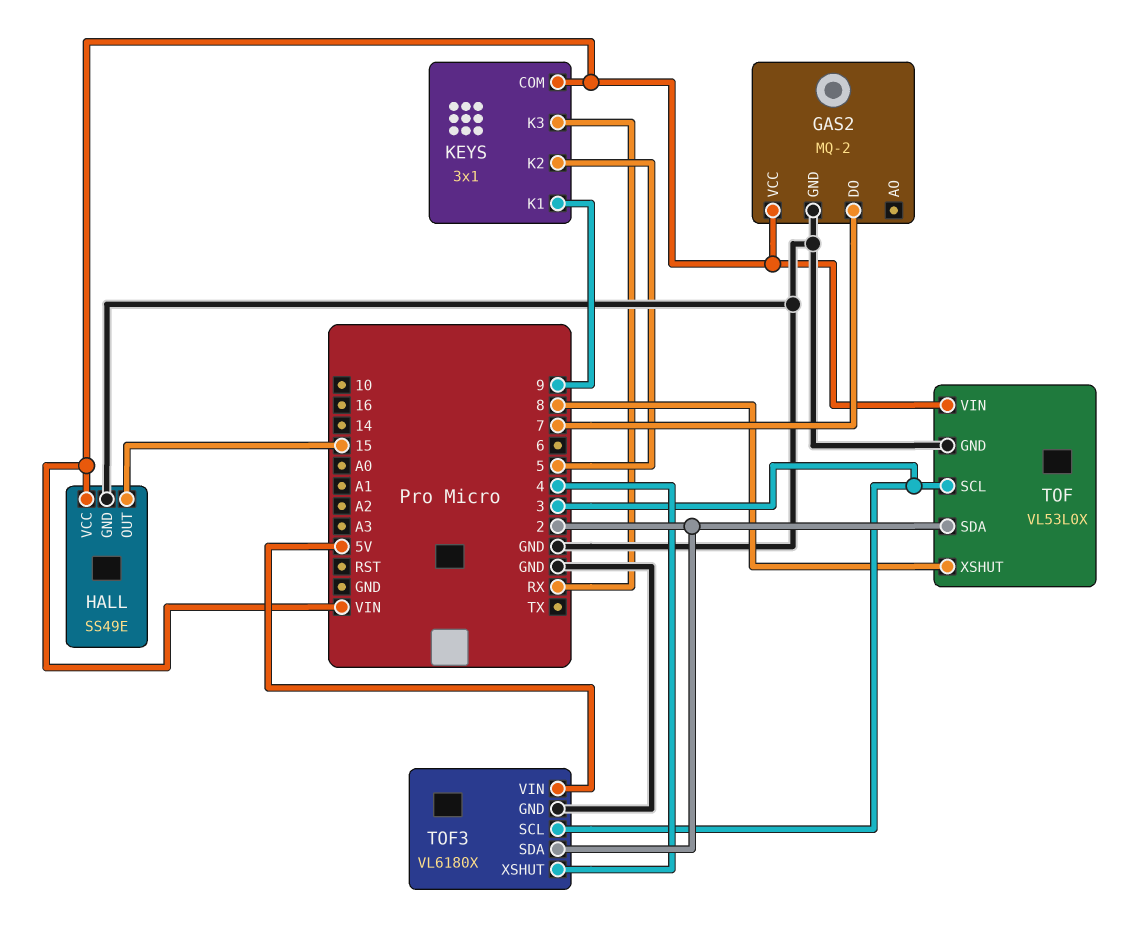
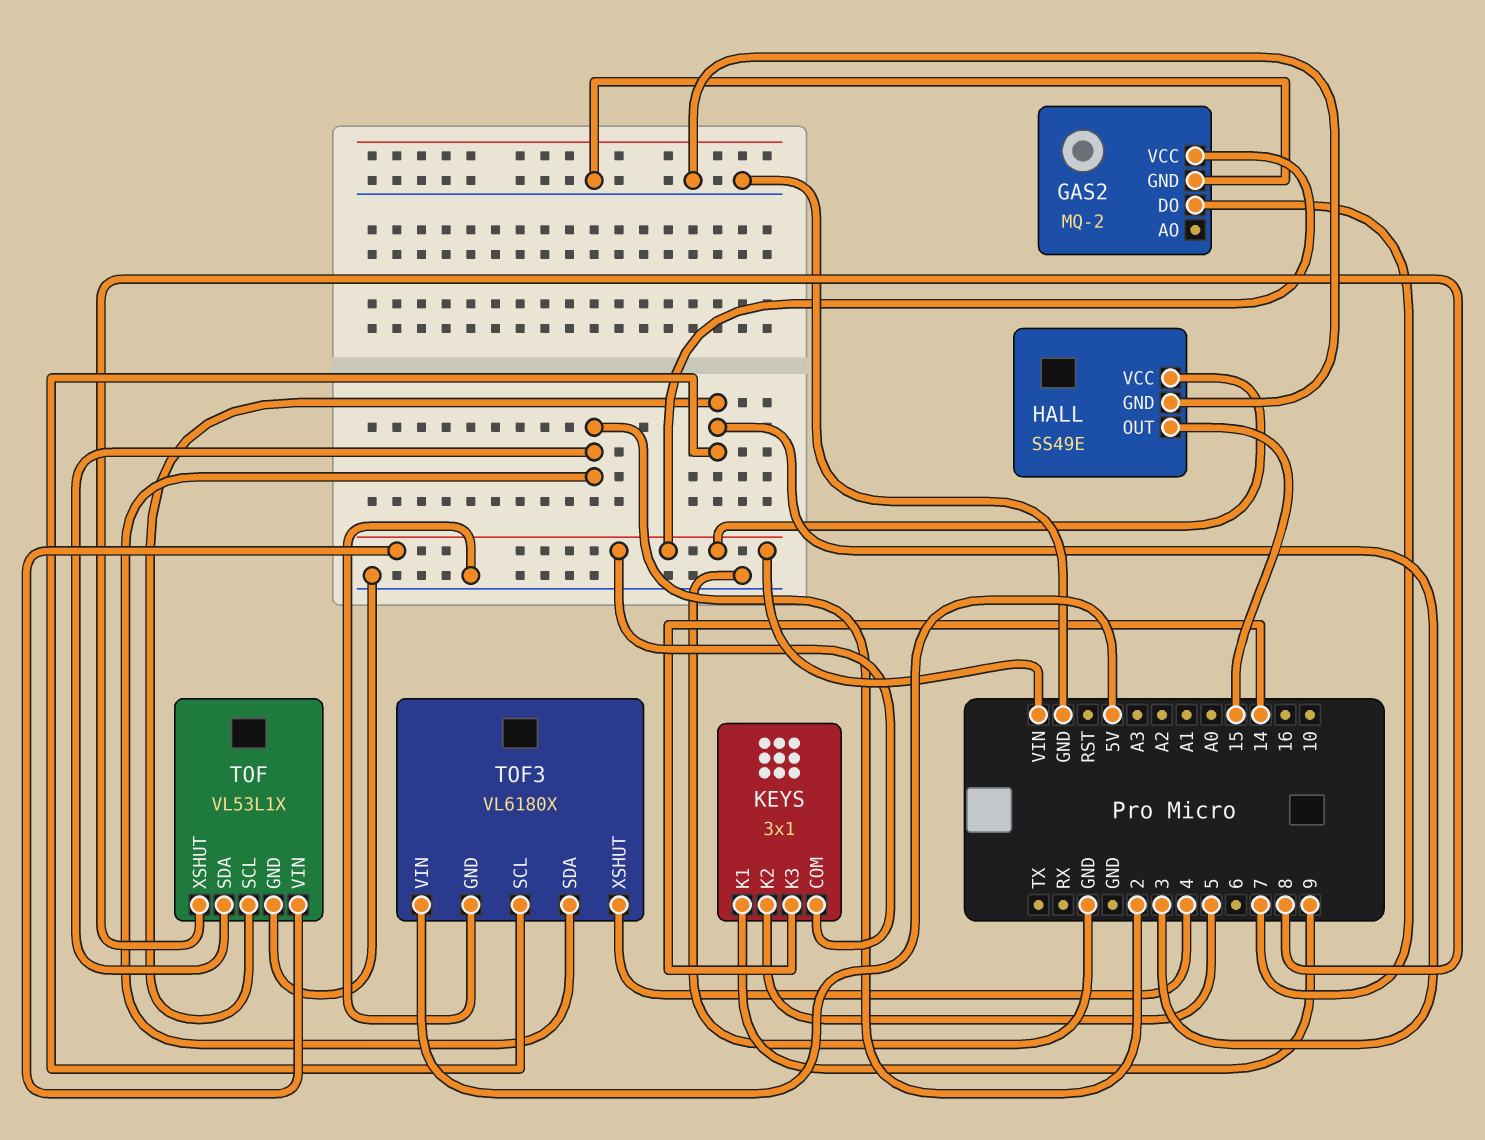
KEYS pin K3: RX -> 14
TOF: VL53L0X -> VL53L1X

